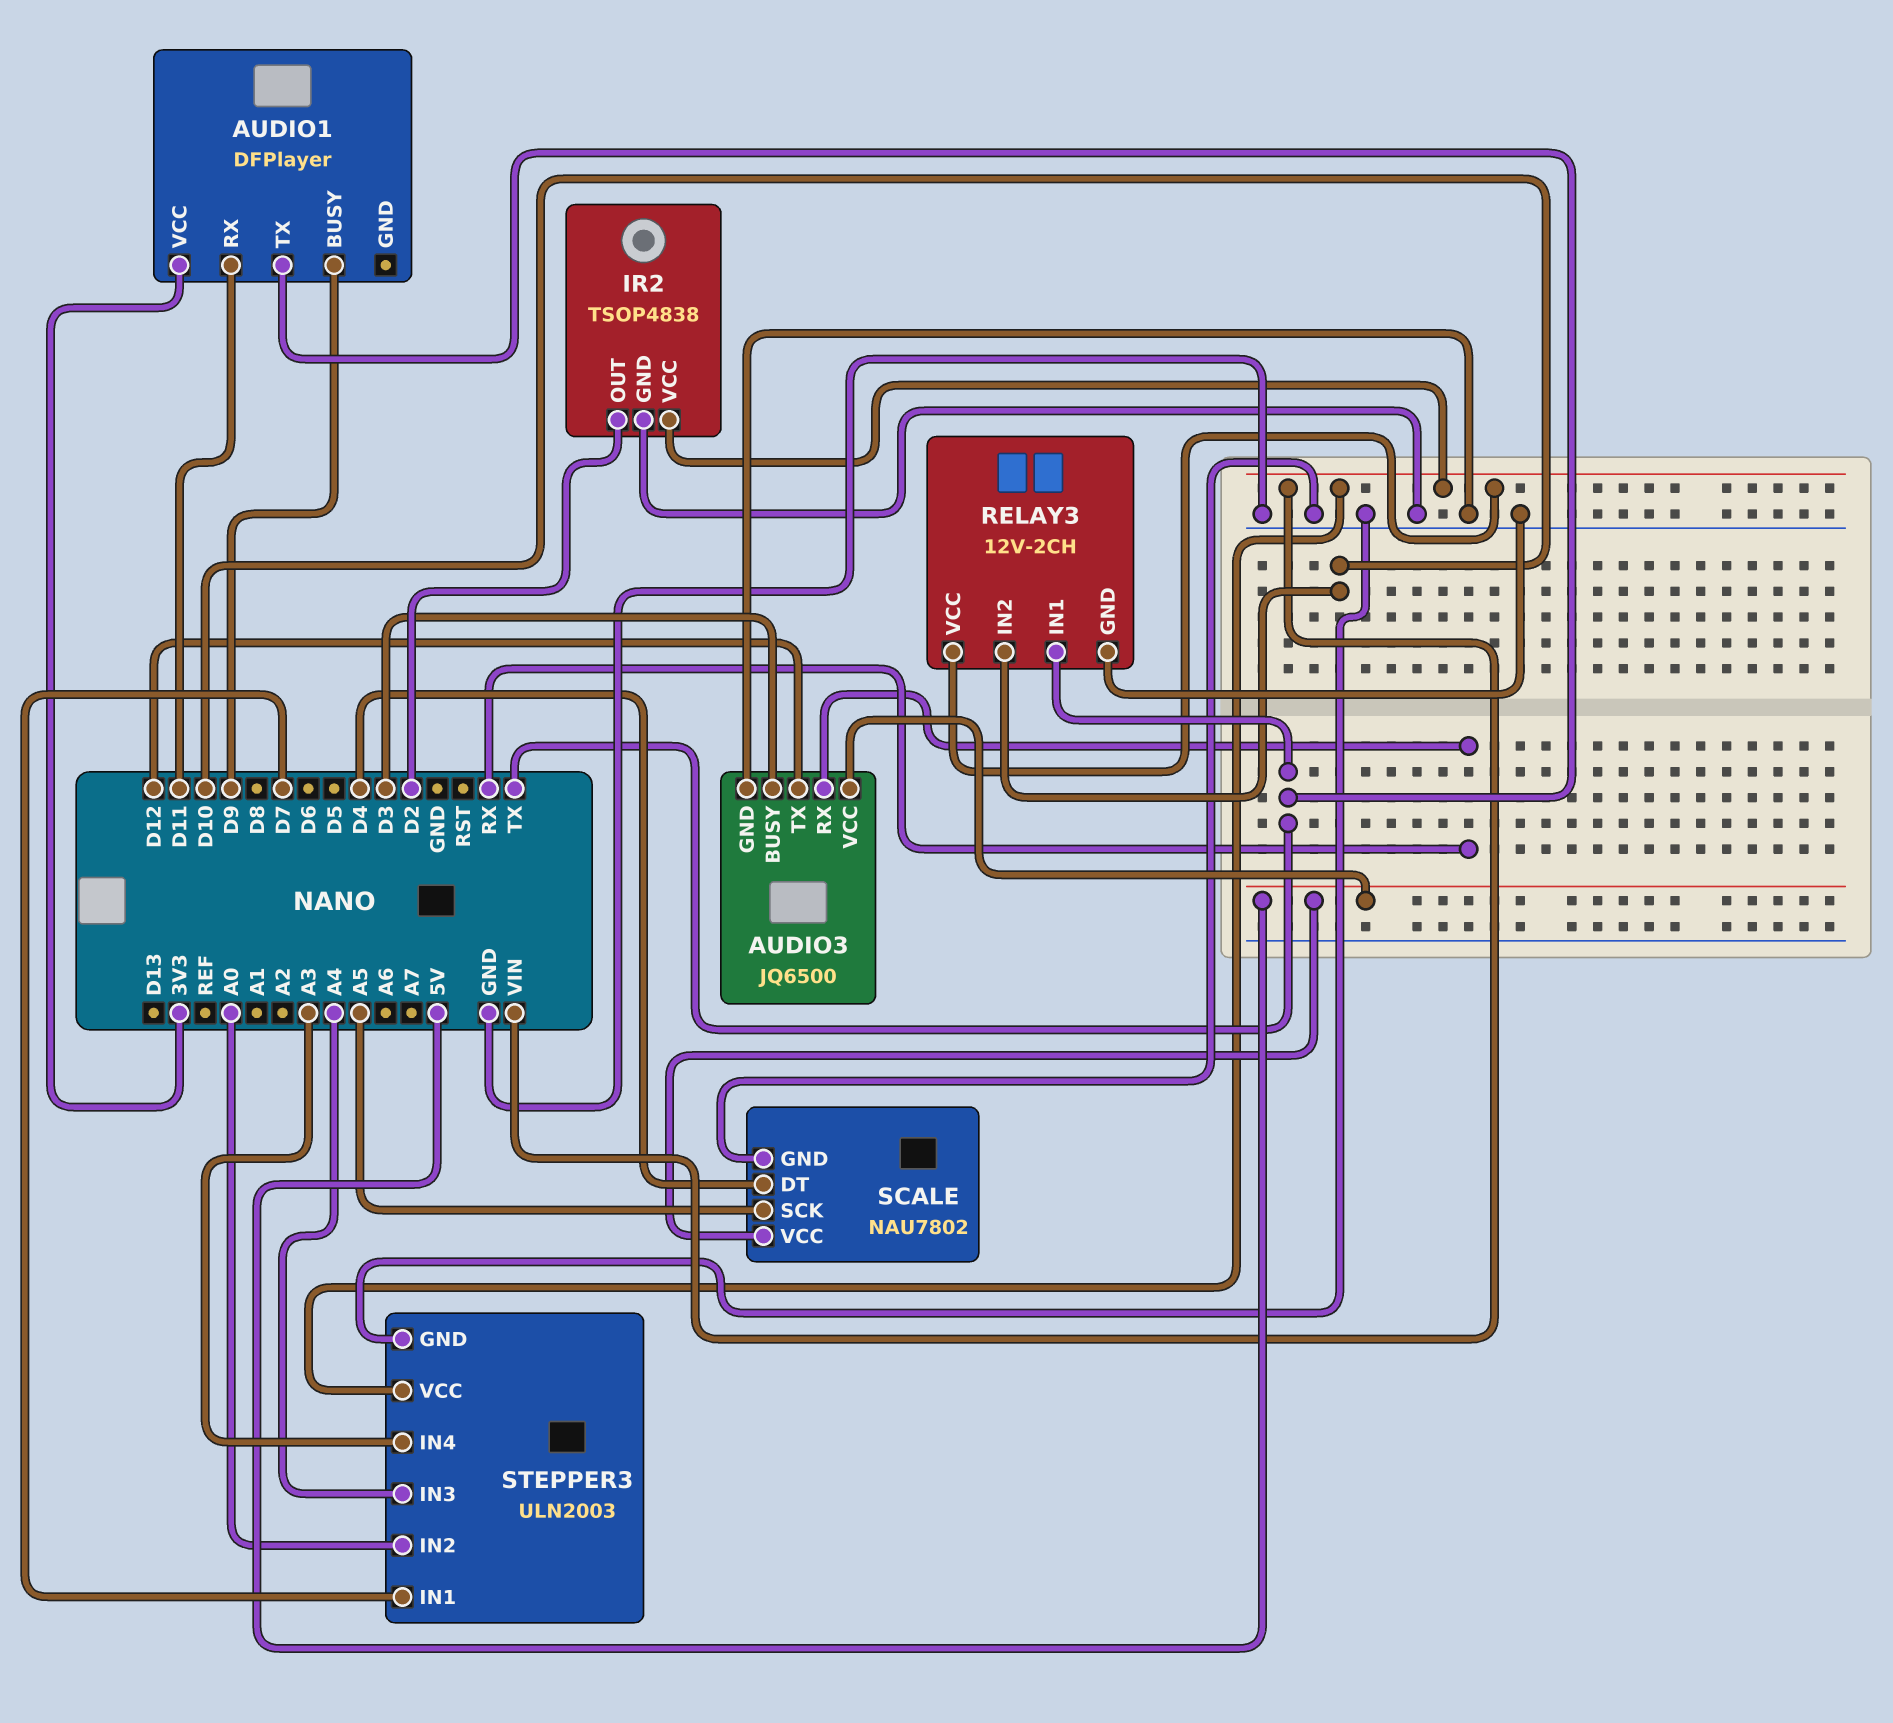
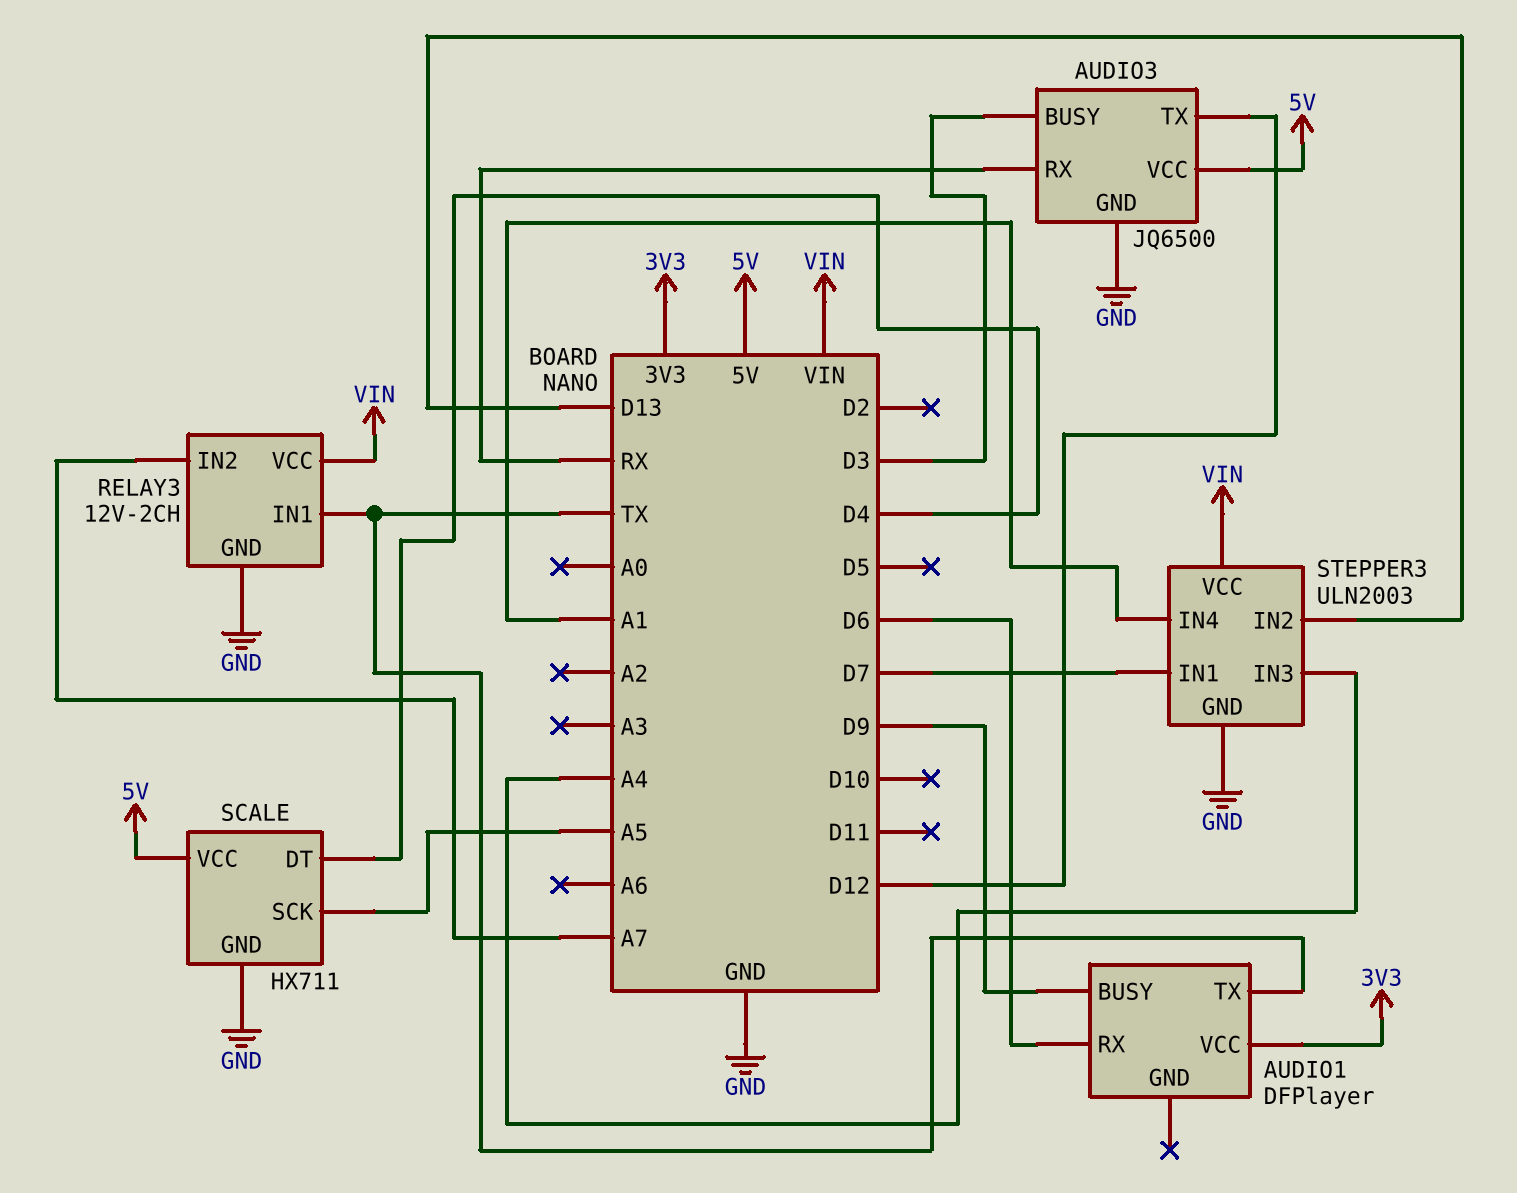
AUDIO1 pin RX: D11 -> D6
IR2: TSOP4838 -> none
IR2 pin GND: GND -> none
IR2 pin OUT: D2 -> none
IR2 pin VCC: VIN -> none
RELAY3 pin IN2: D10 -> A7
SCALE: NAU7802 -> HX711
STEPPER3 pin IN2: A0 -> D13
STEPPER3 pin IN4: A3 -> A1

